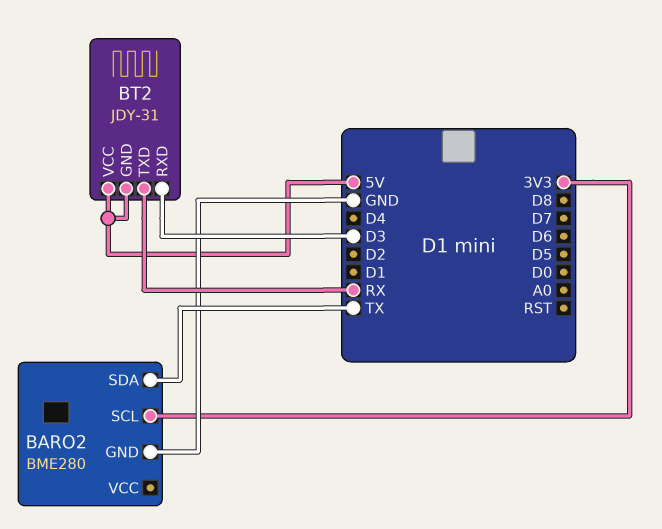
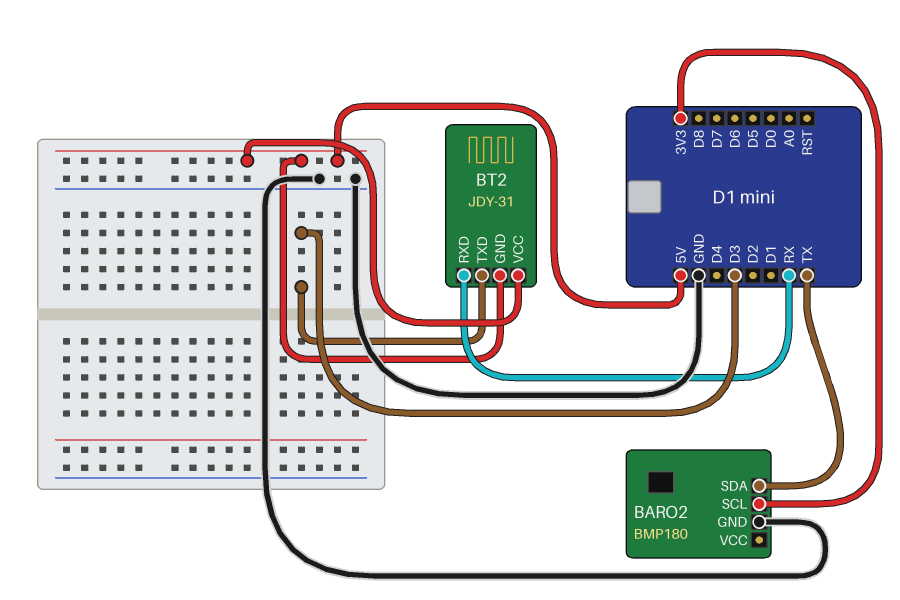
BARO2: BME280 -> BMP180
BT2 pin RXD: D3 -> RX
BT2 pin TXD: RX -> D3

